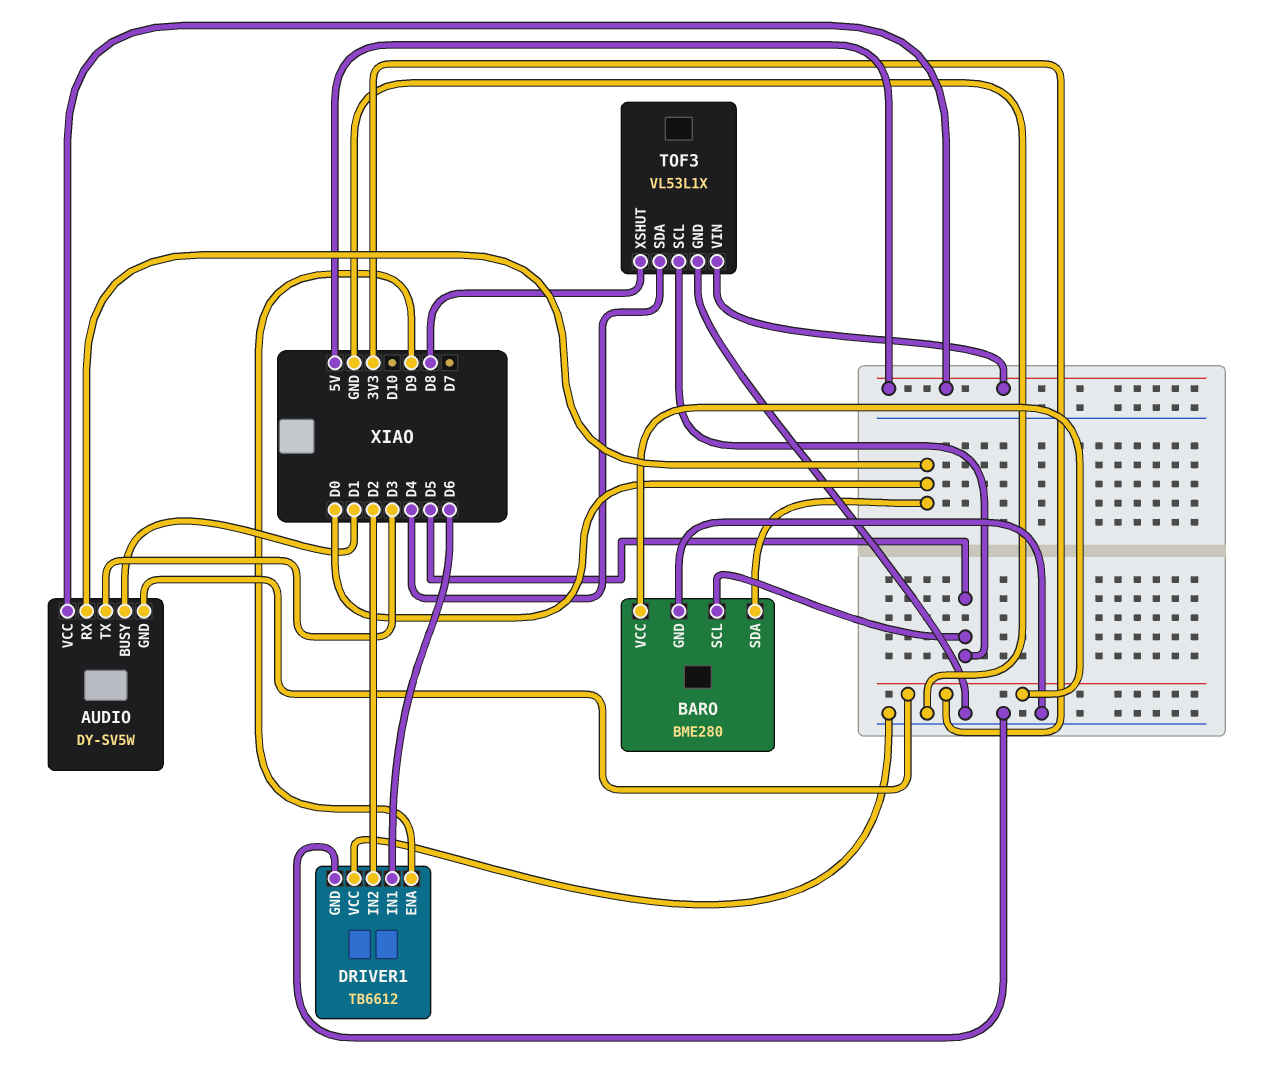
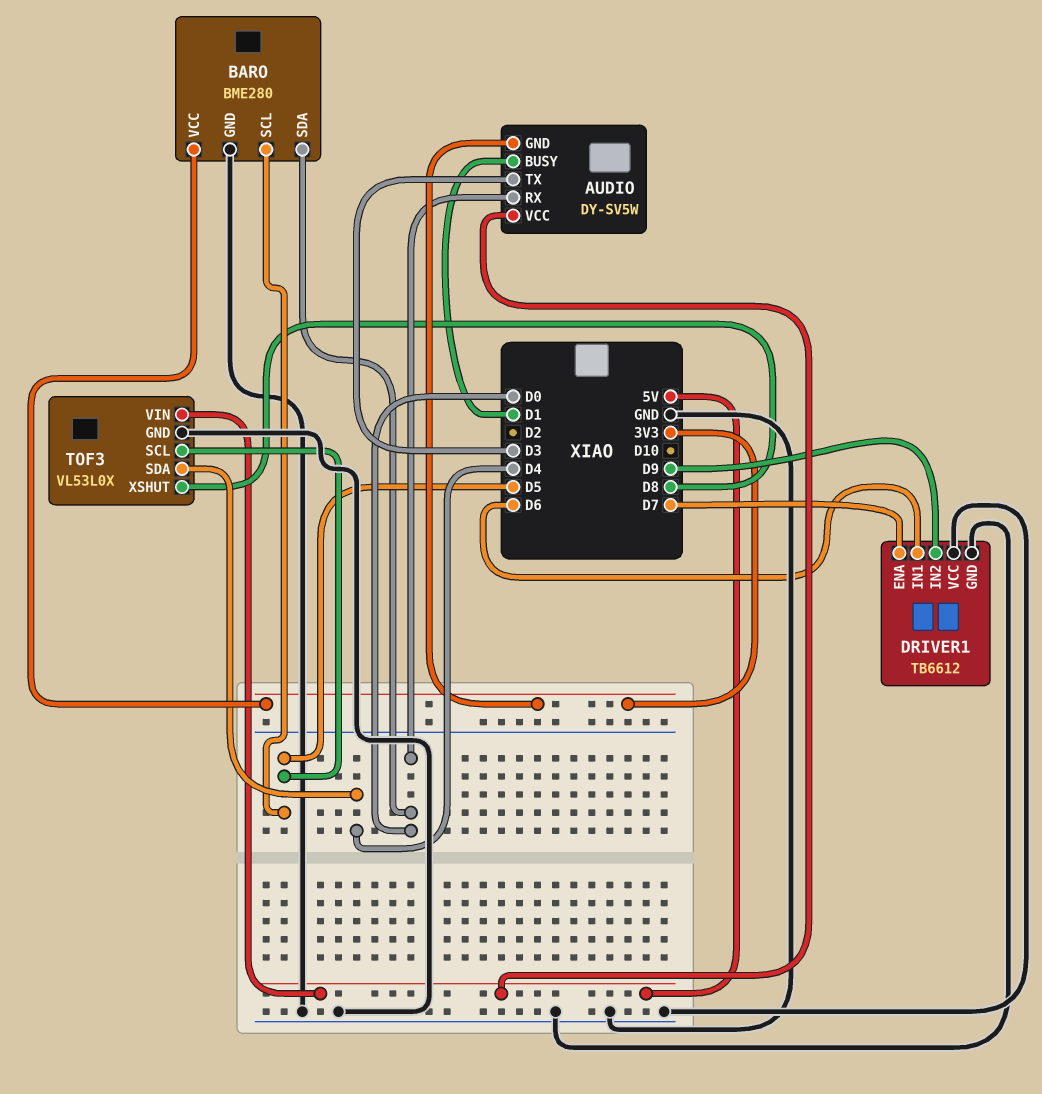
DRIVER1 pin ENA: D9 -> D7
DRIVER1 pin IN2: D2 -> D9
TOF3: VL53L1X -> VL53L0X

